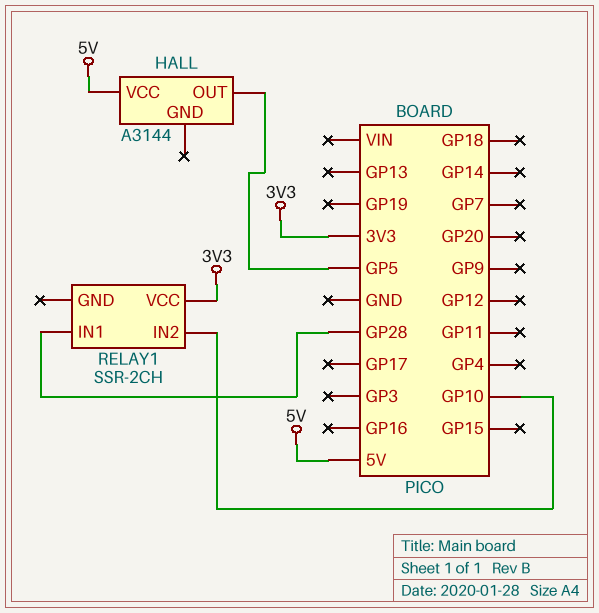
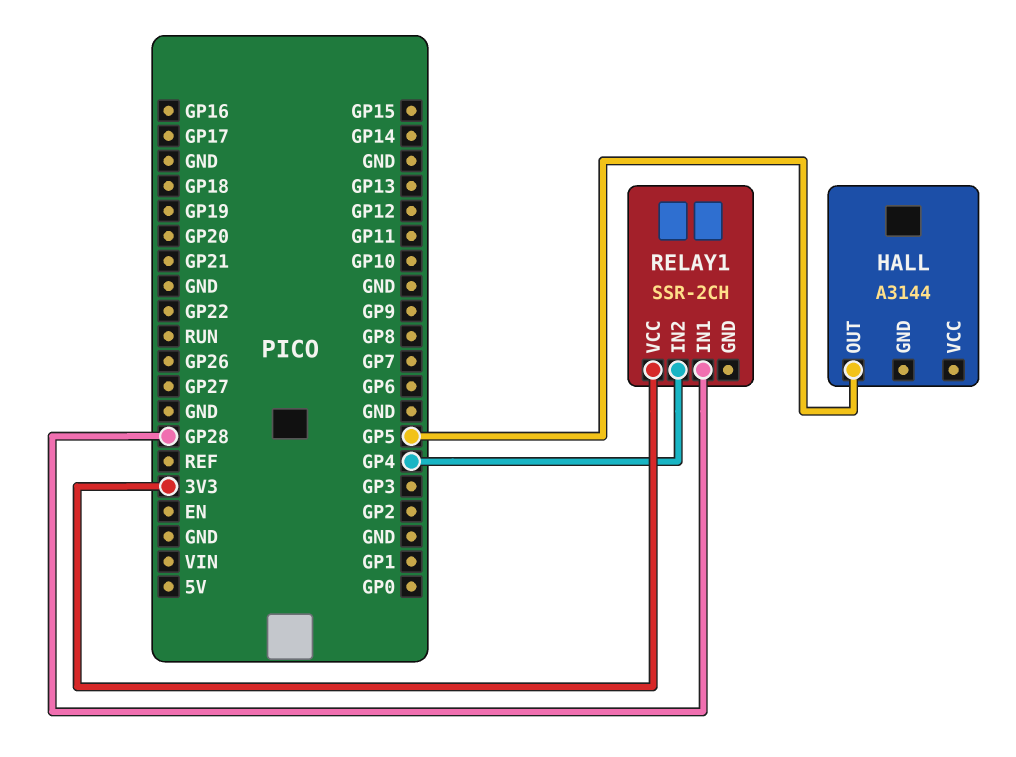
HALL pin VCC: 5V -> none
RELAY1 pin IN2: GP10 -> GP4

